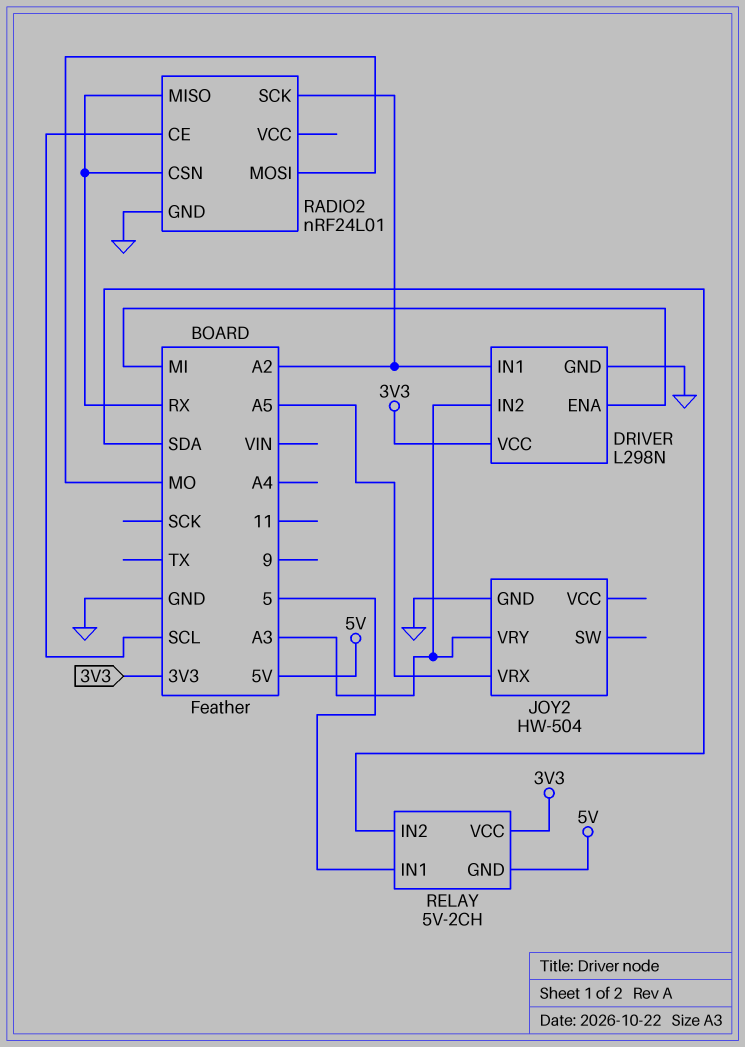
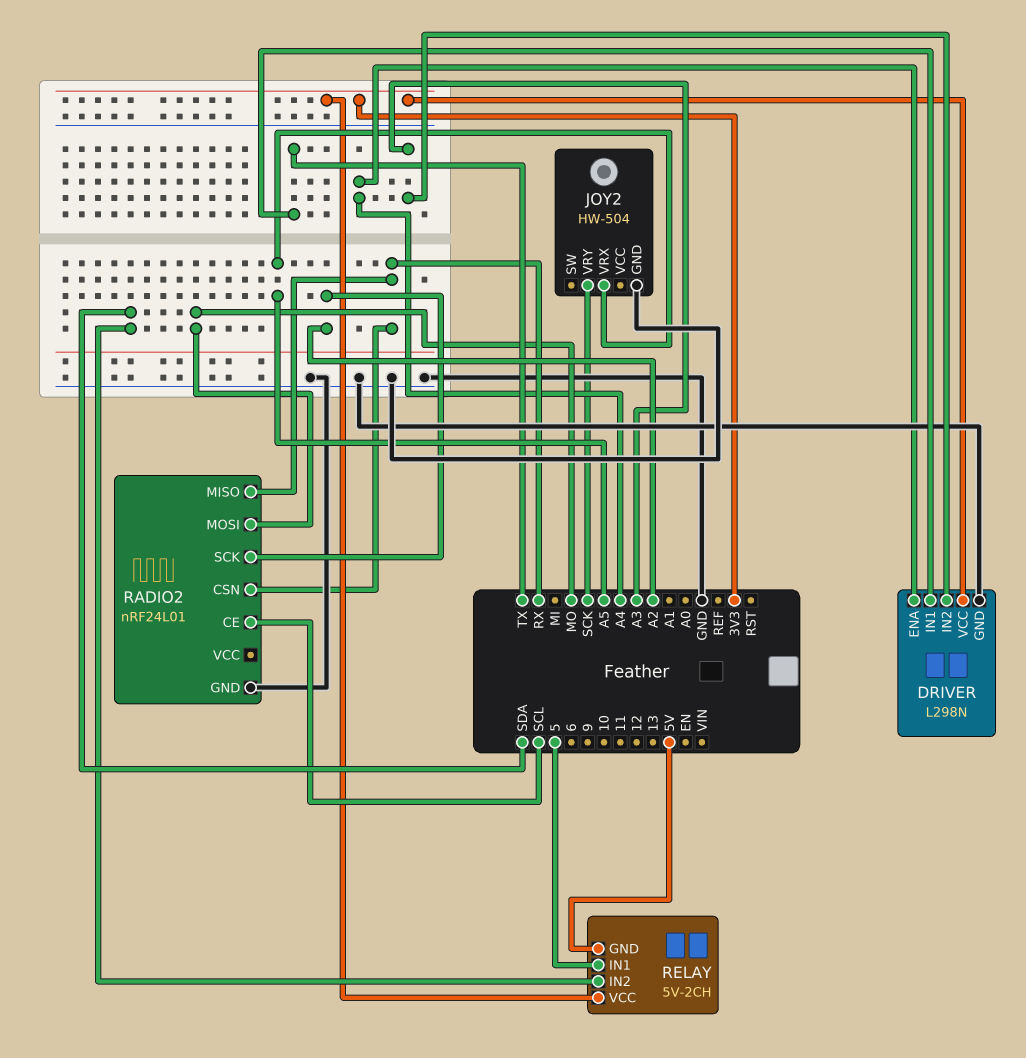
DRIVER pin ENA: MI -> A4
DRIVER pin IN1: A2 -> TX
JOY2 pin VRY: A3 -> SCK

